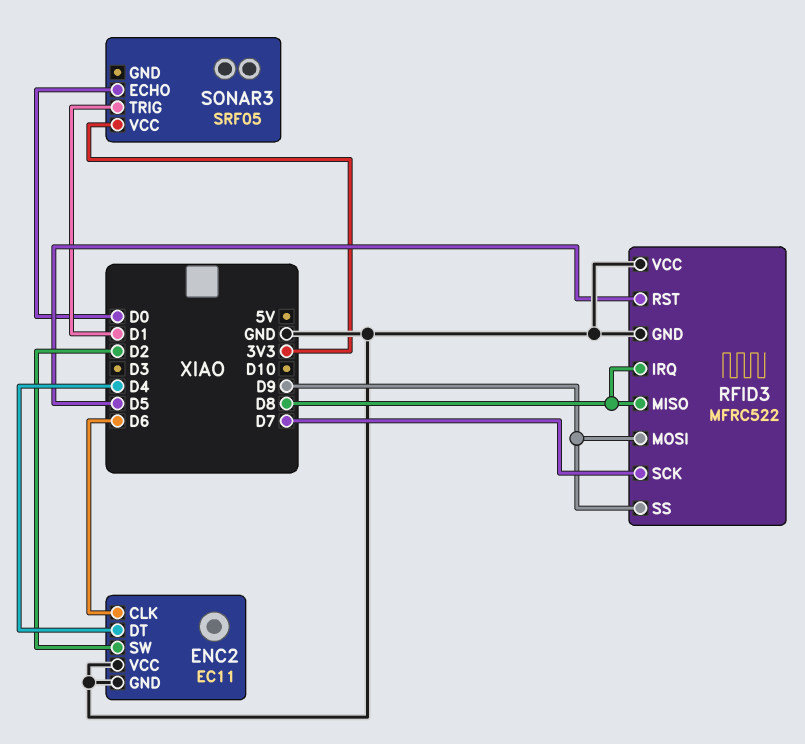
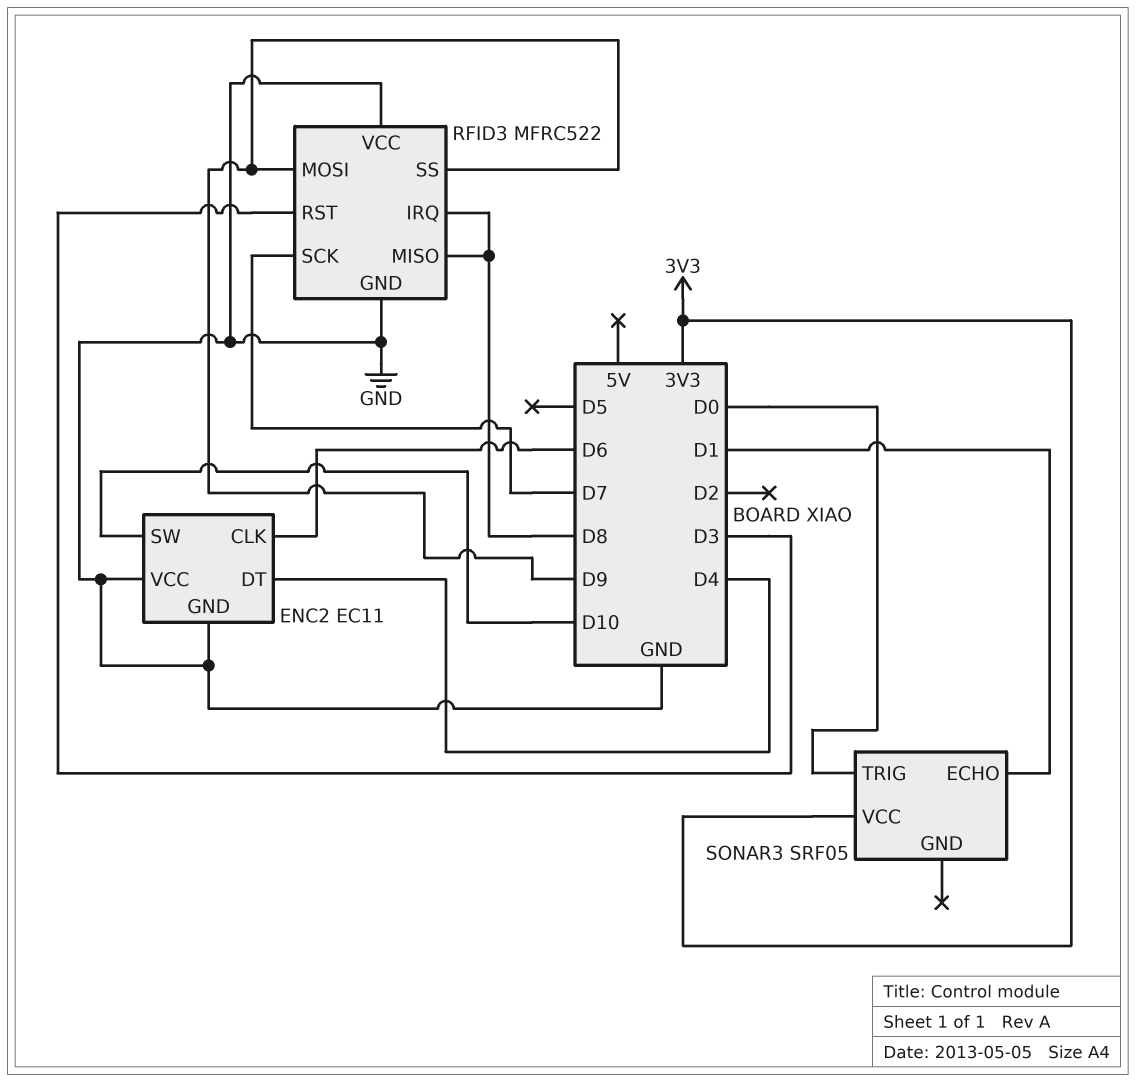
ENC2 pin SW: D2 -> D10
RFID3 pin RST: D5 -> D3
SONAR3 pin ECHO: D0 -> D1
SONAR3 pin TRIG: D1 -> D0

